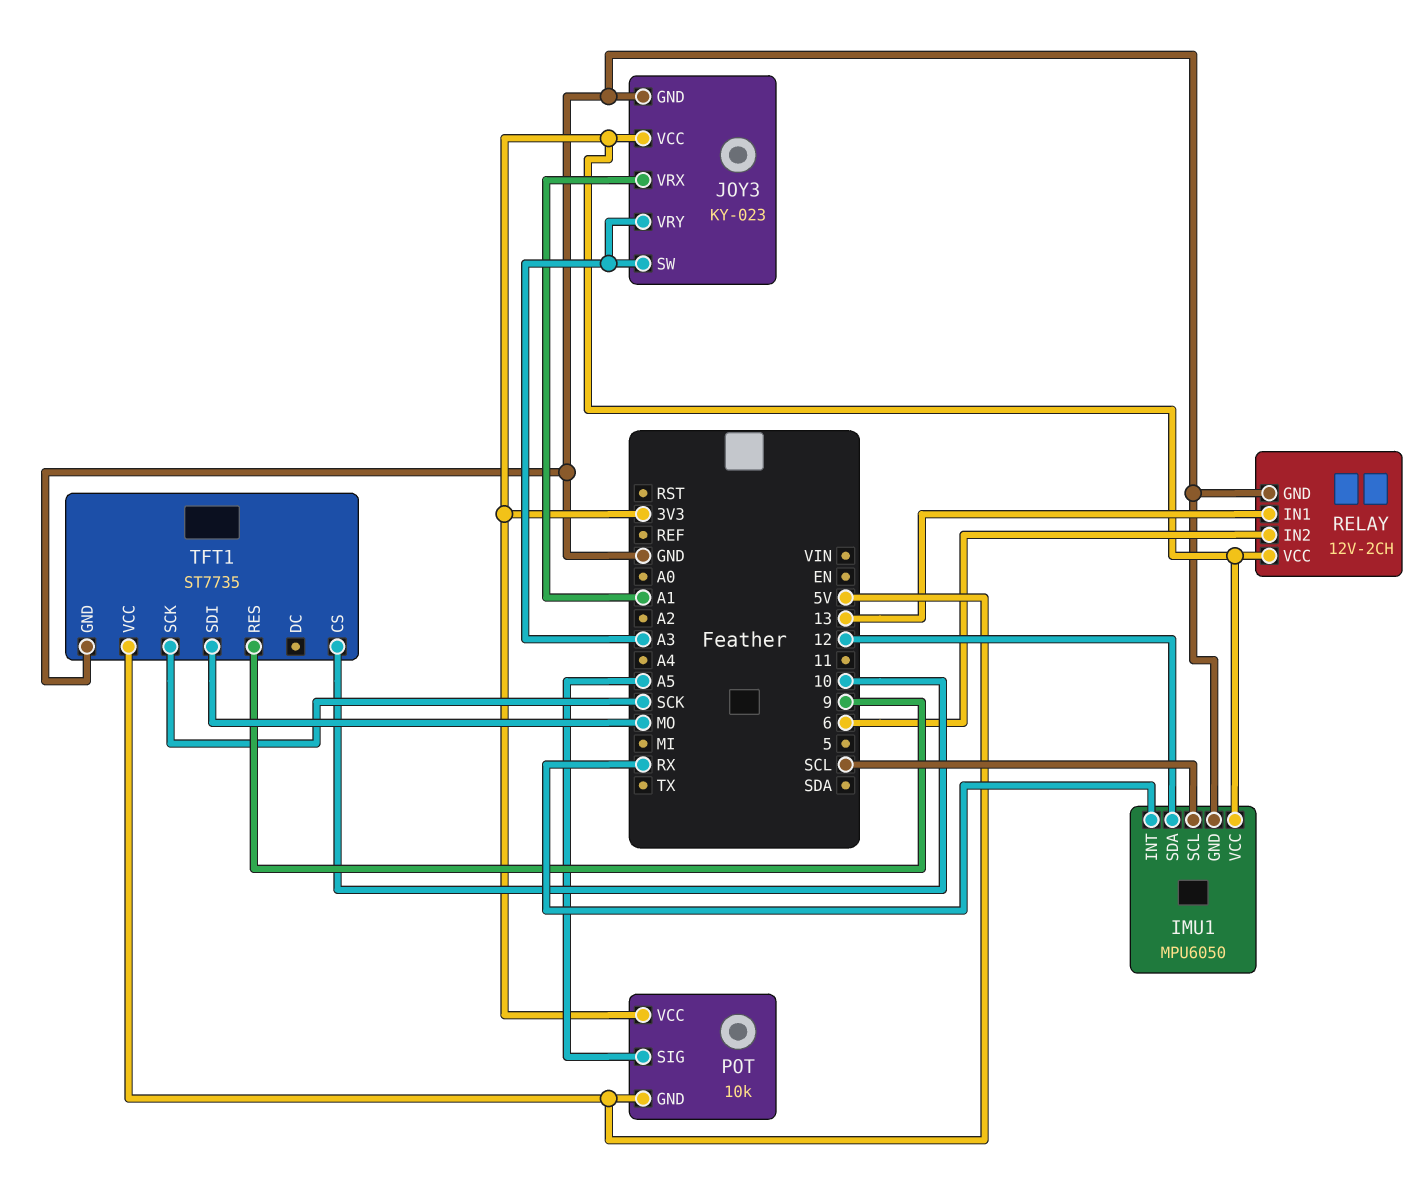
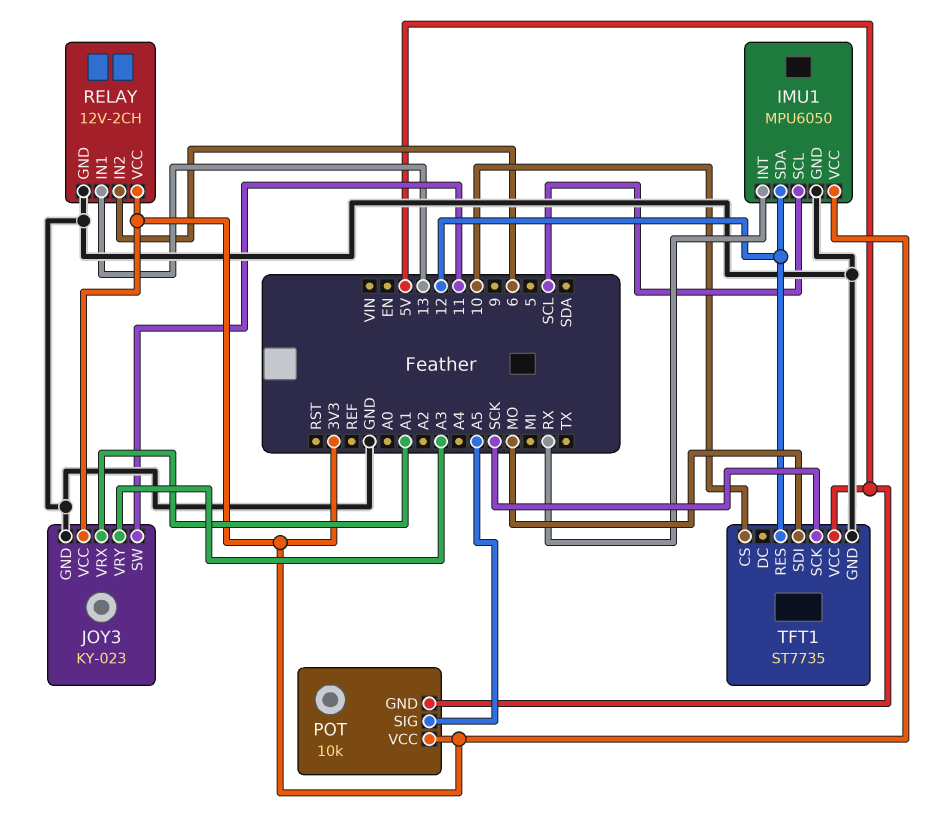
JOY3 pin SW: A3 -> 11
TFT1 pin RES: 9 -> 12

